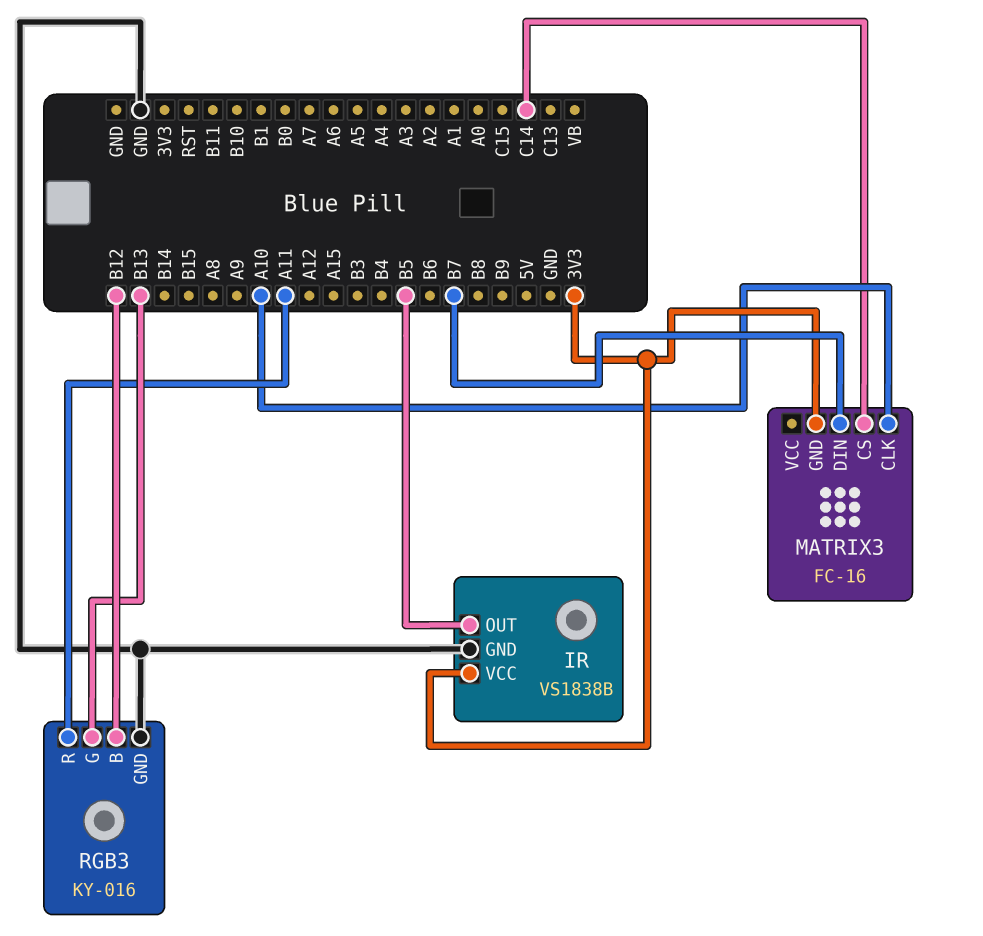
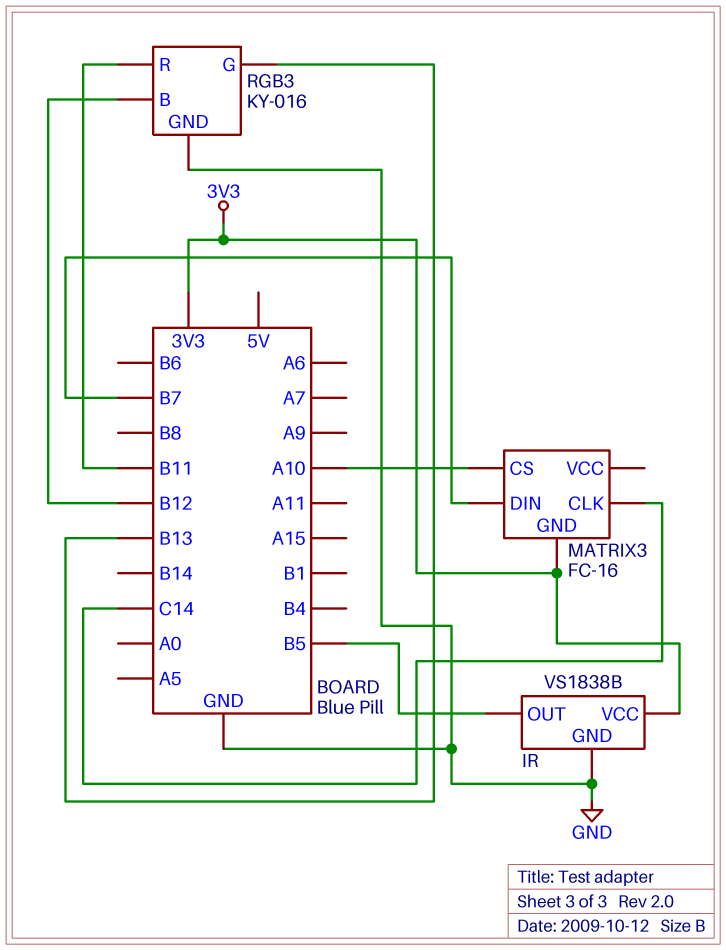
MATRIX3 pin CLK: A10 -> C14
MATRIX3 pin CS: C14 -> A10
RGB3 pin R: A11 -> B11

